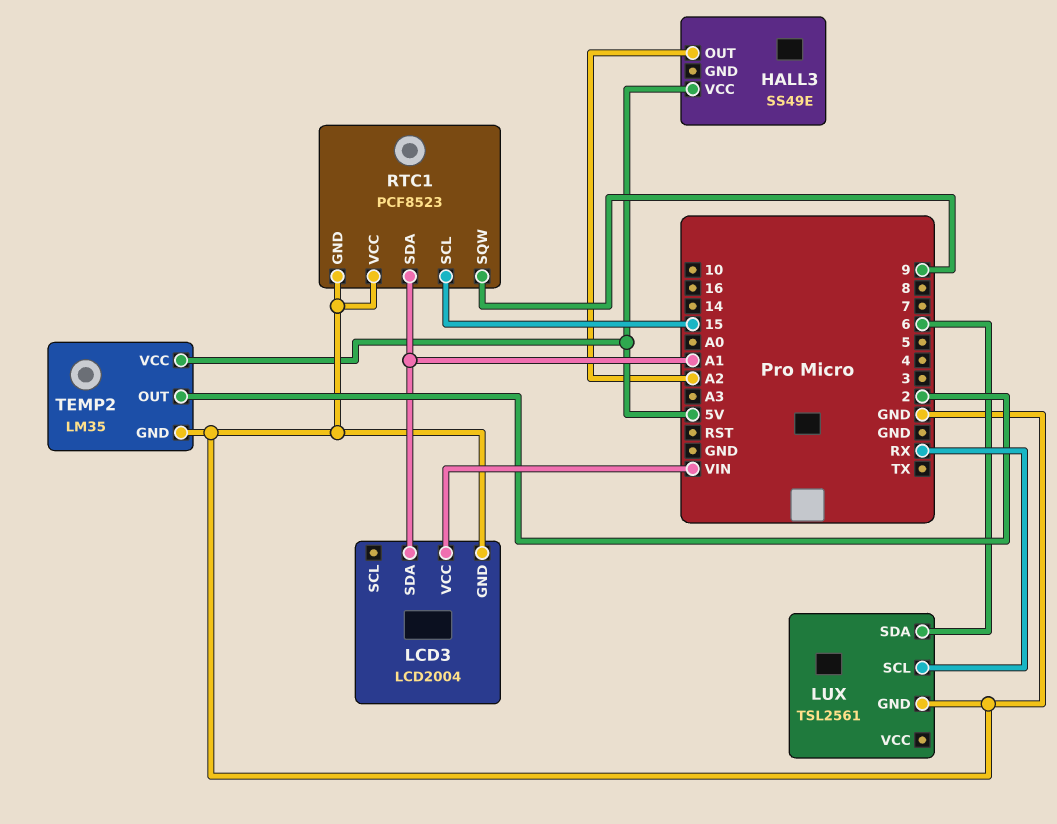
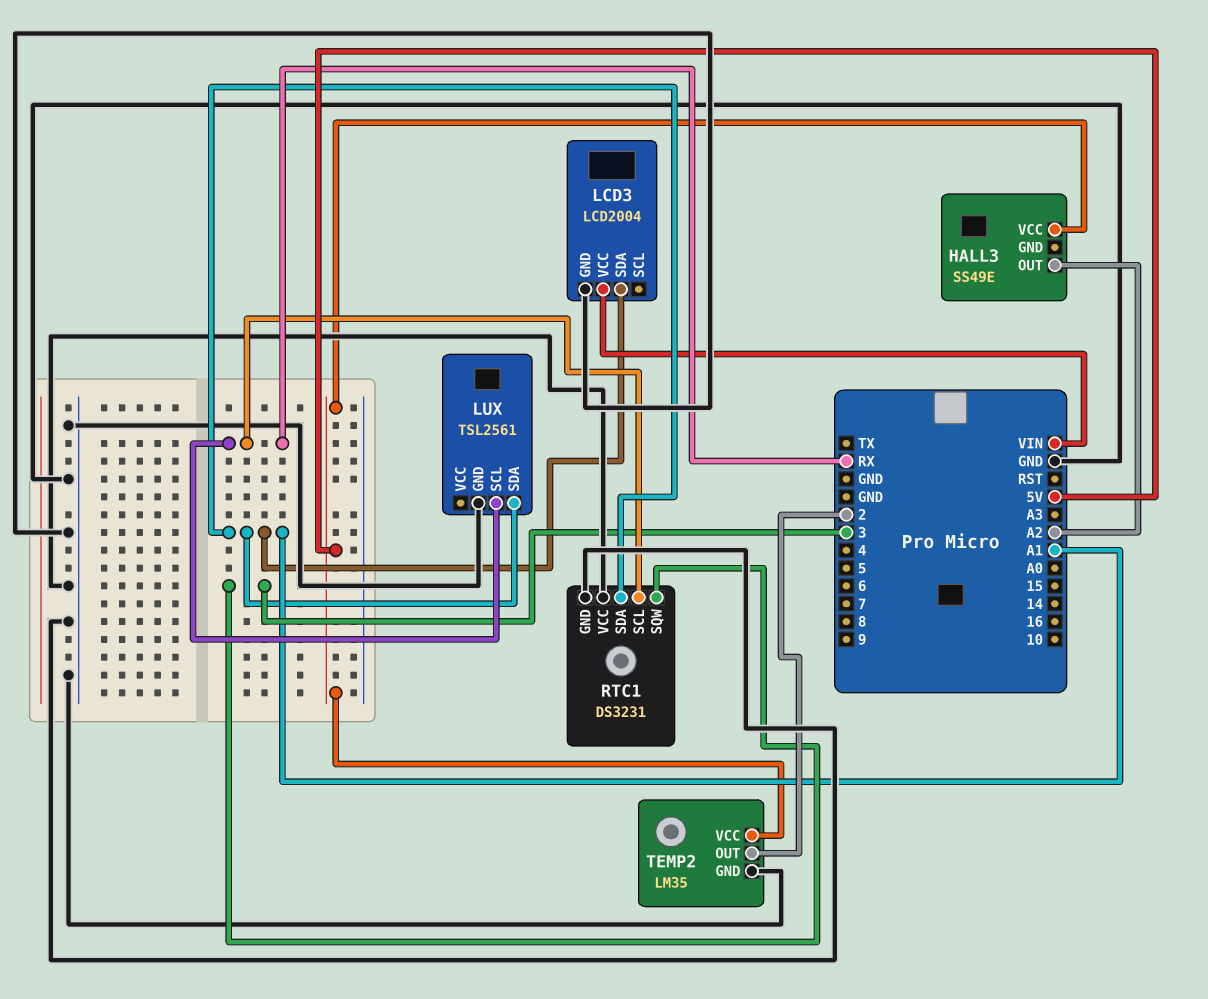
LUX pin SDA: 6 -> A1
RTC1: PCF8523 -> DS3231
RTC1 pin SCL: 15 -> RX
RTC1 pin SQW: 9 -> 3

